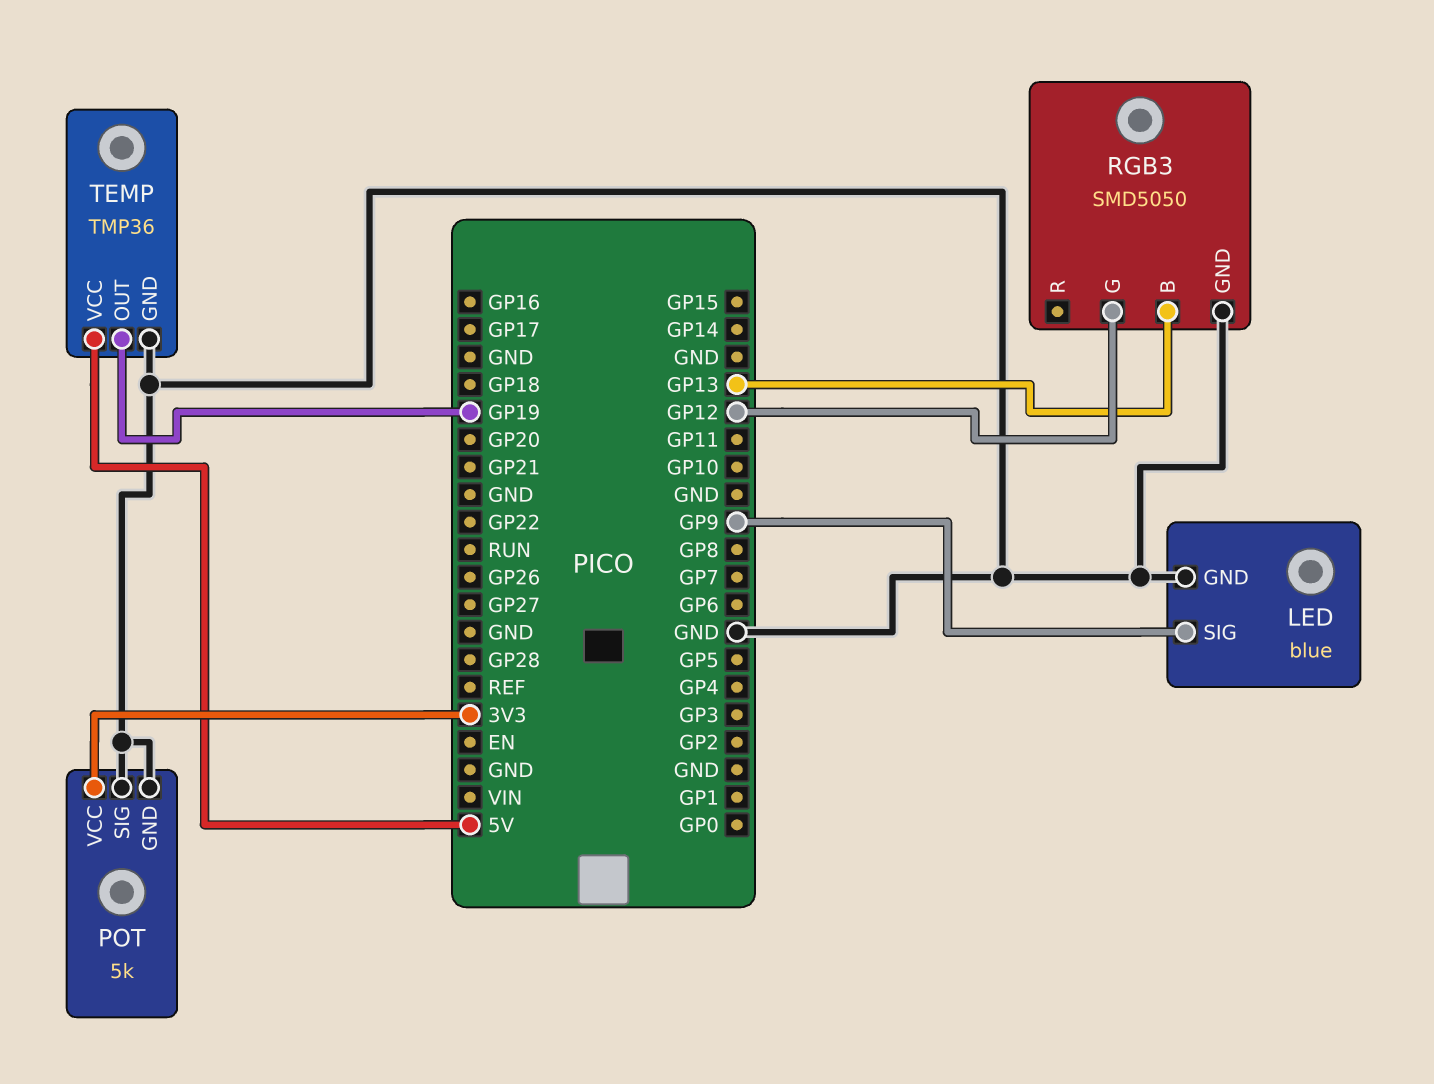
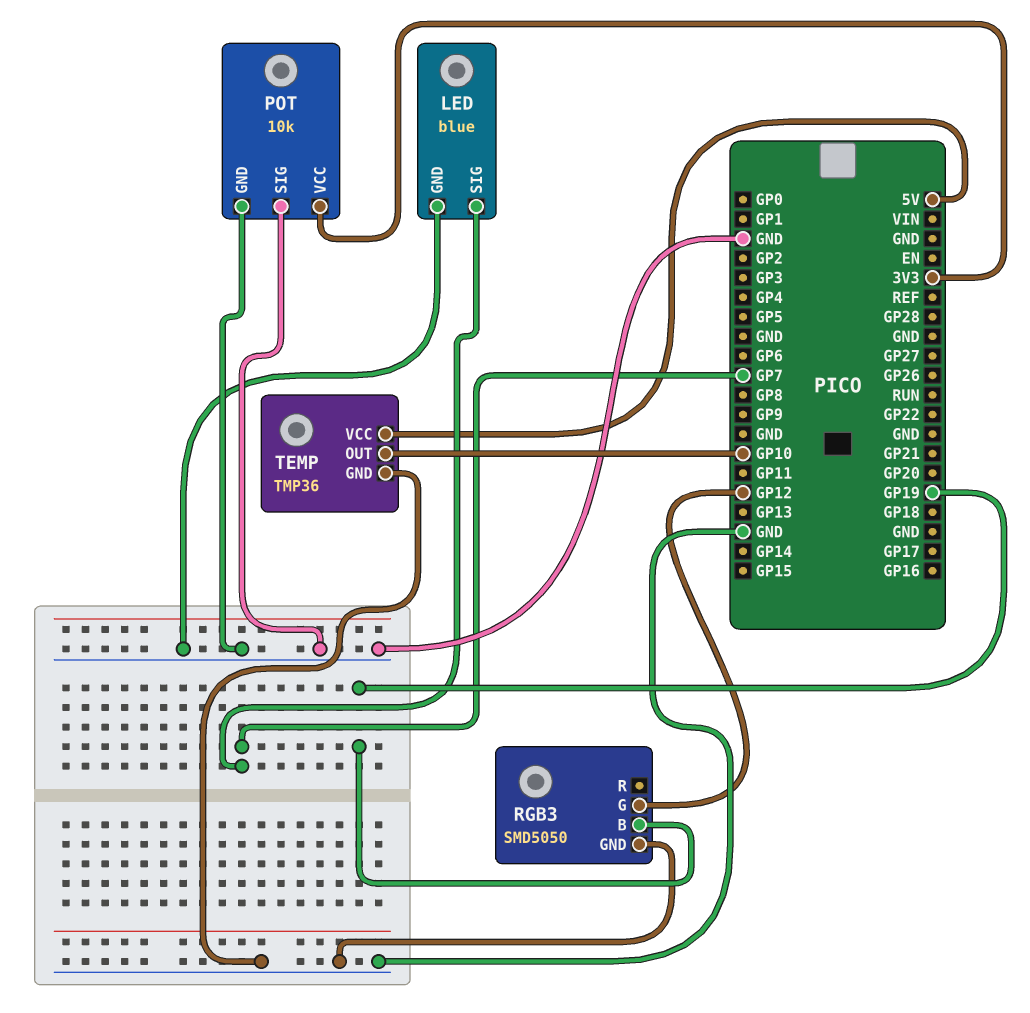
LED pin SIG: GP9 -> GP7
POT: 5k -> 10k
RGB3 pin B: GP13 -> GP19
TEMP pin OUT: GP19 -> GP10

